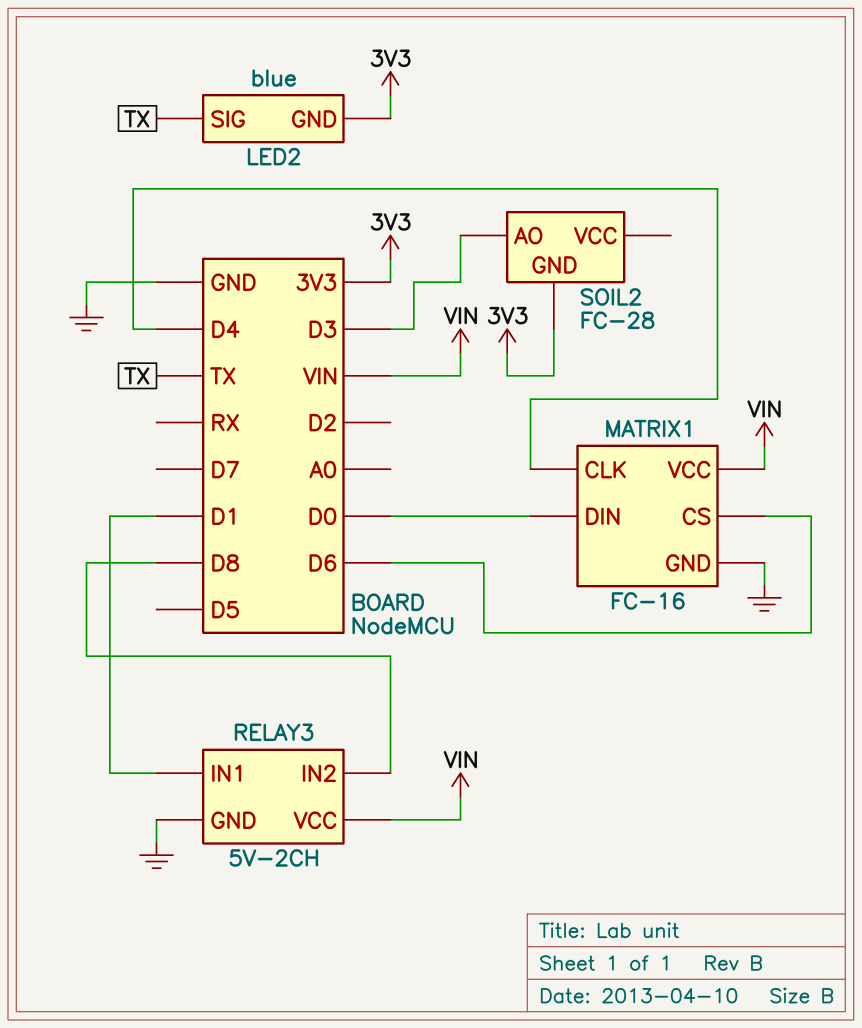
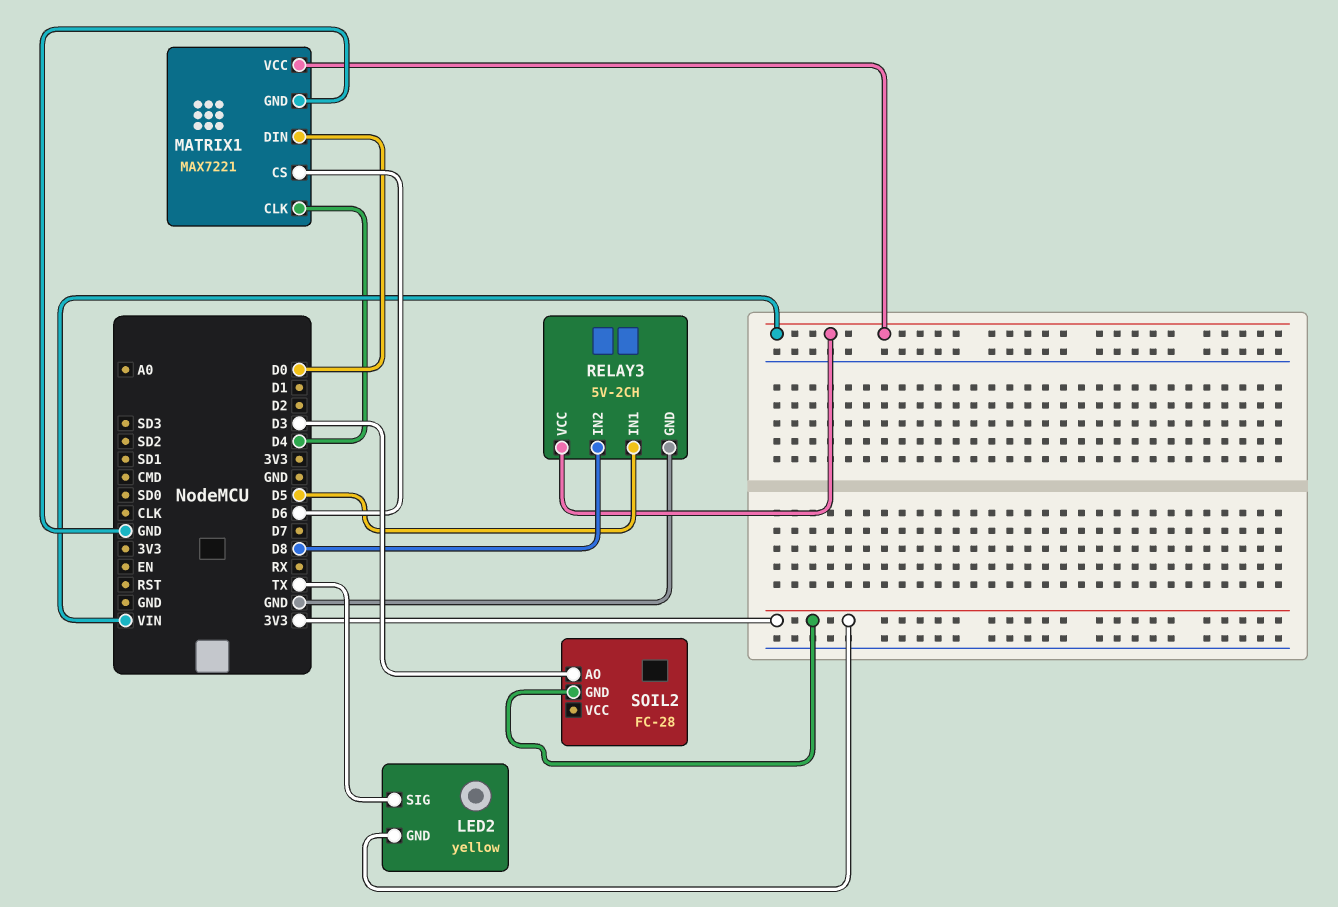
LED2: blue -> yellow
MATRIX1: FC-16 -> MAX7221
RELAY3 pin IN1: D1 -> D5

